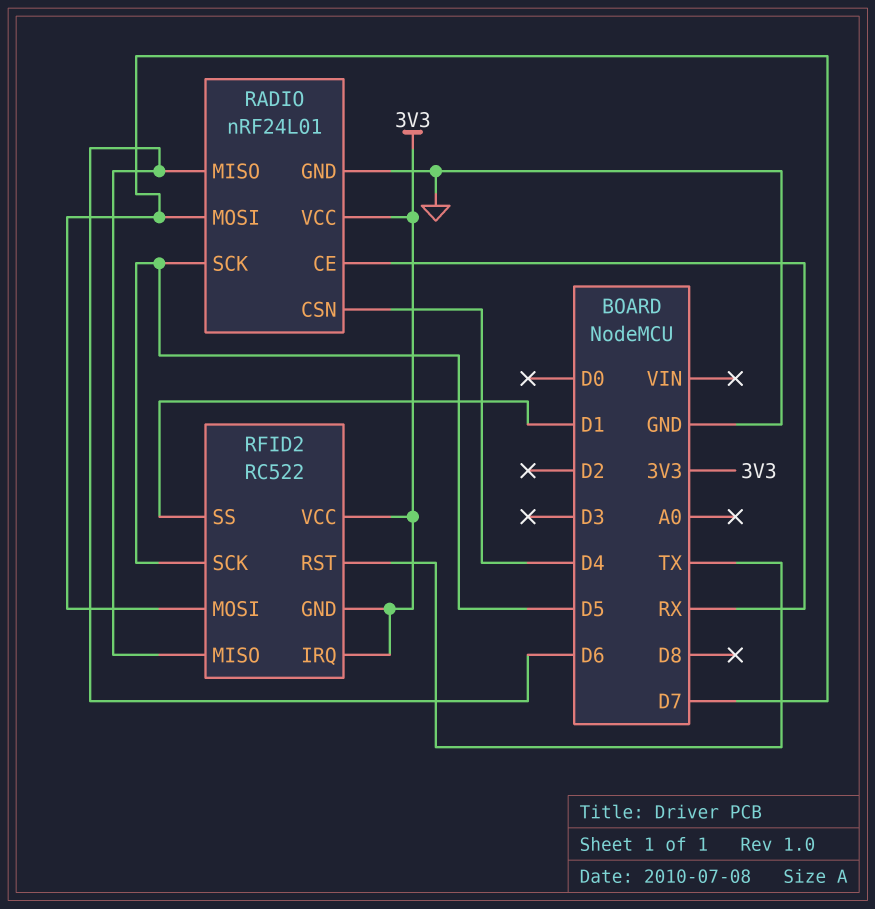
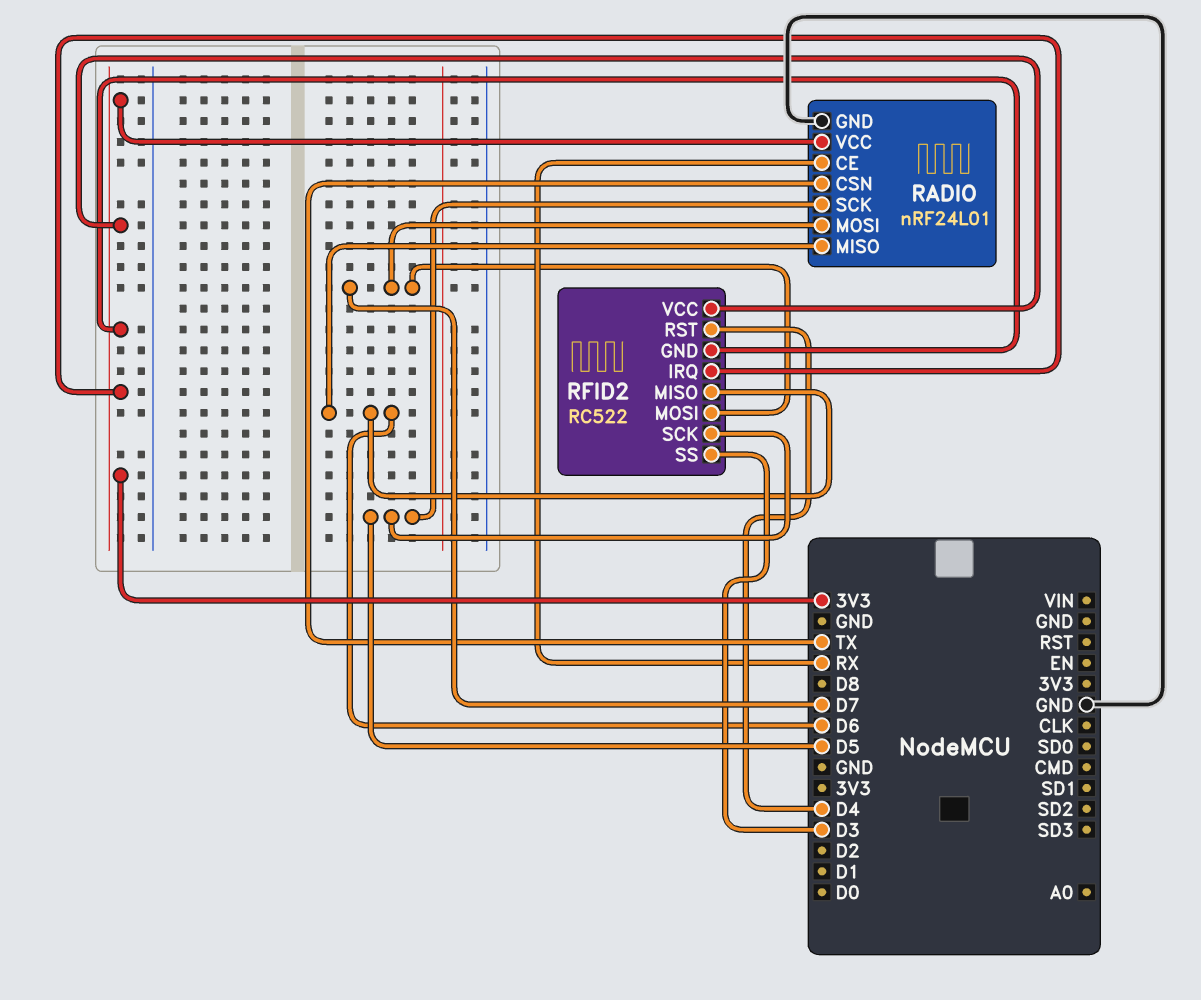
RADIO pin CSN: D4 -> TX
RFID2 pin RST: TX -> D4
RFID2 pin SS: D1 -> D3

